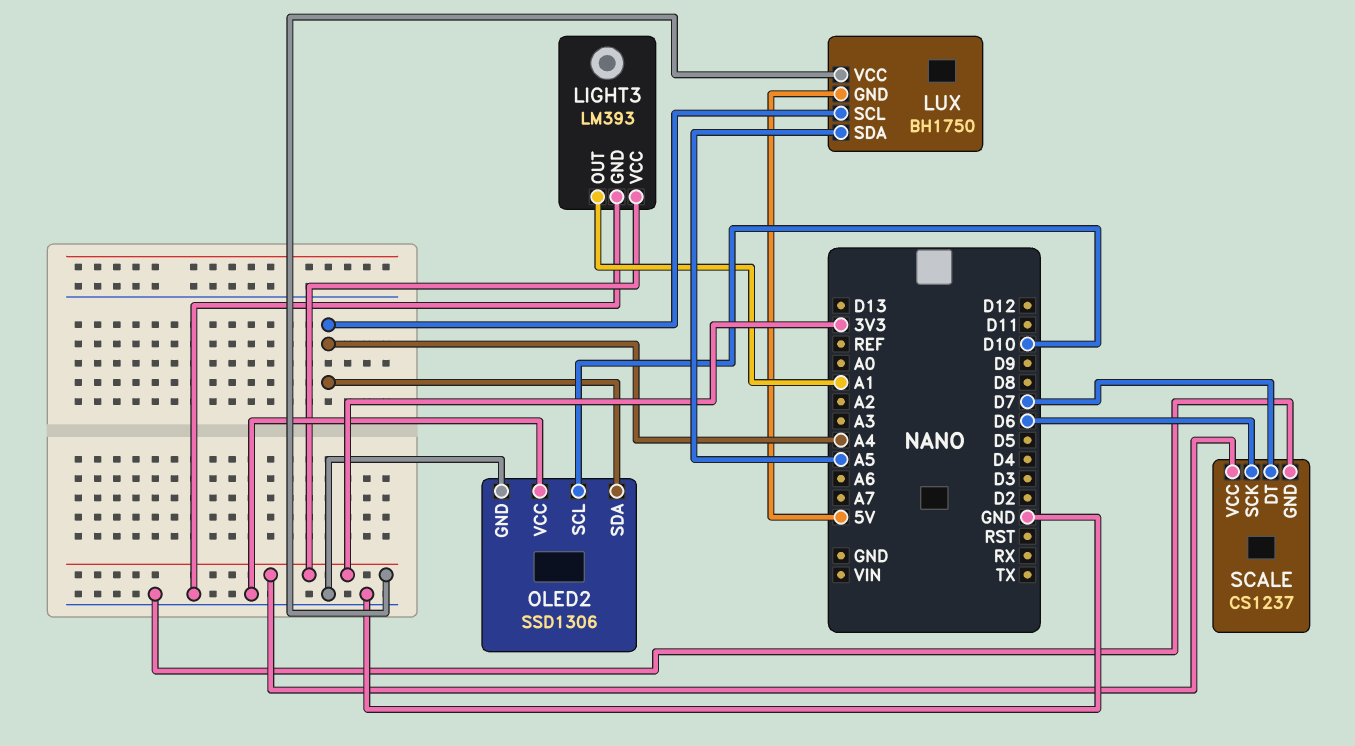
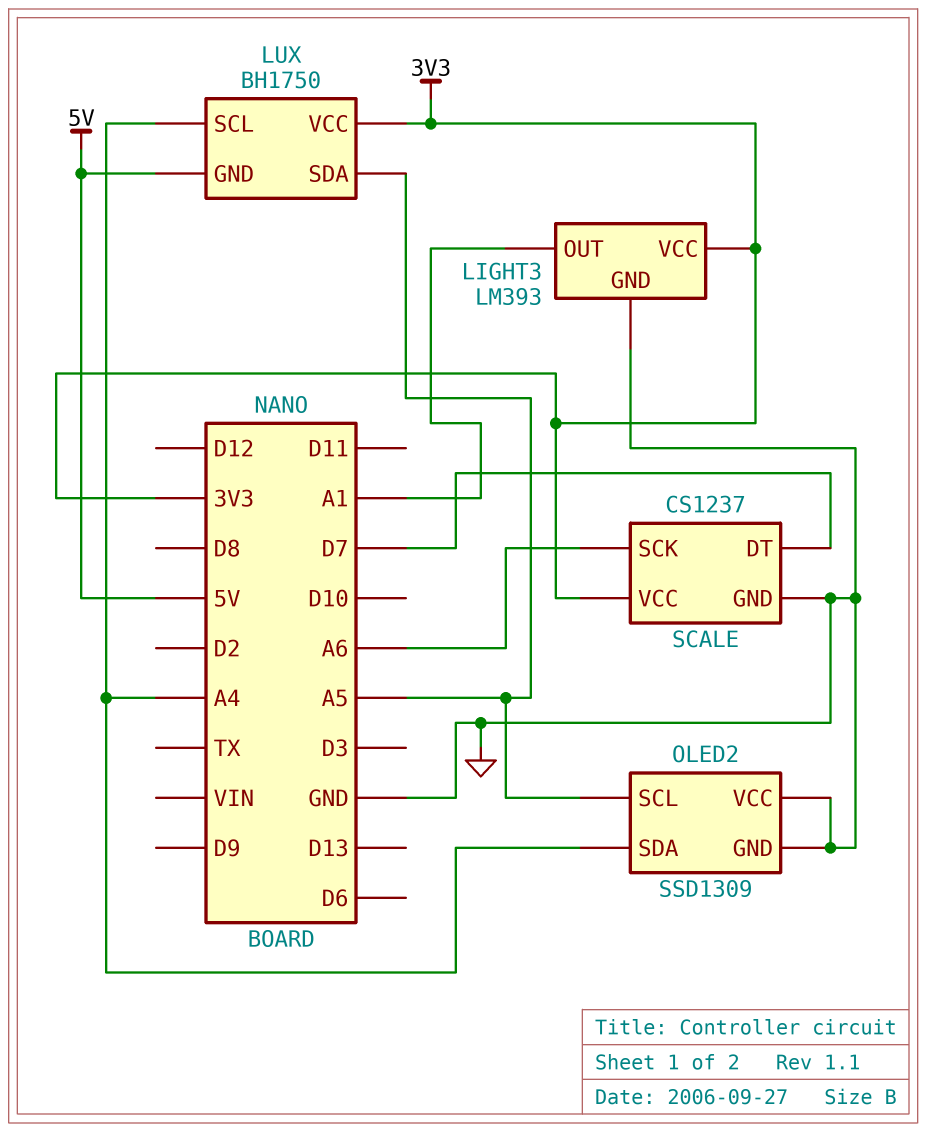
OLED2: SSD1306 -> SSD1309
OLED2 pin SCL: D10 -> A5
SCALE pin SCK: D6 -> A6

